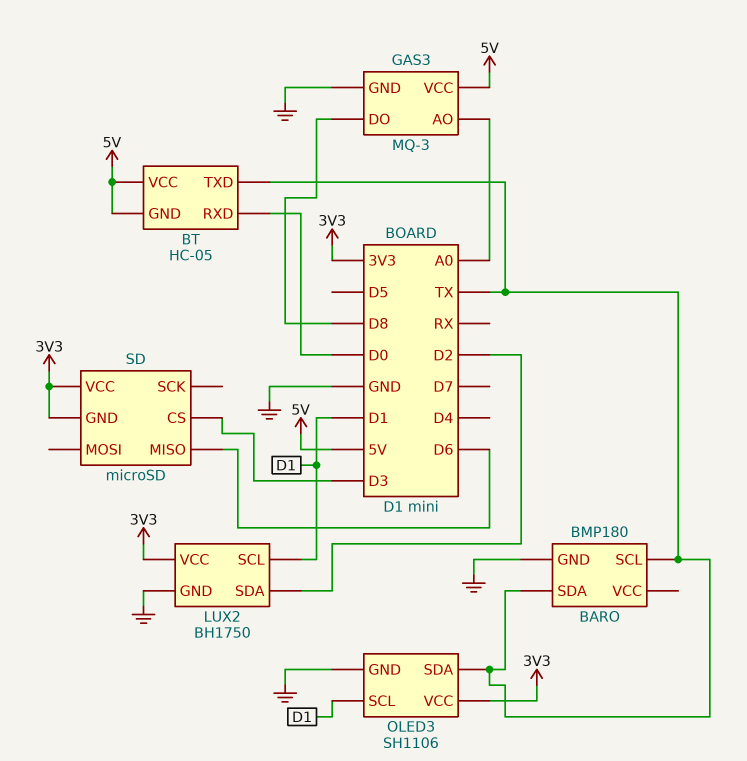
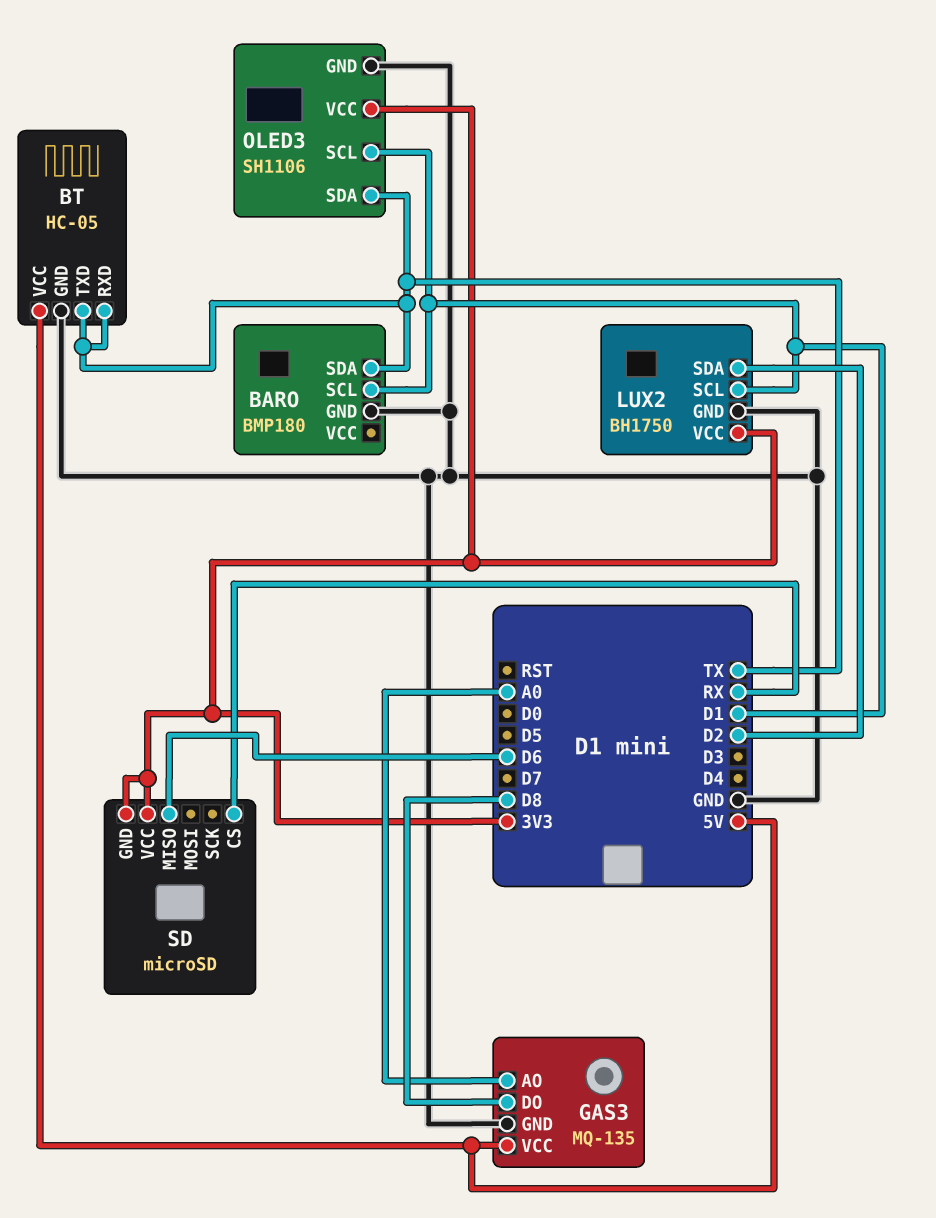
BARO pin SCL: TX -> D1
BT pin GND: 5V -> GND
BT pin RXD: D0 -> TX
GAS3: MQ-3 -> MQ-135
SD pin CS: D3 -> RX

